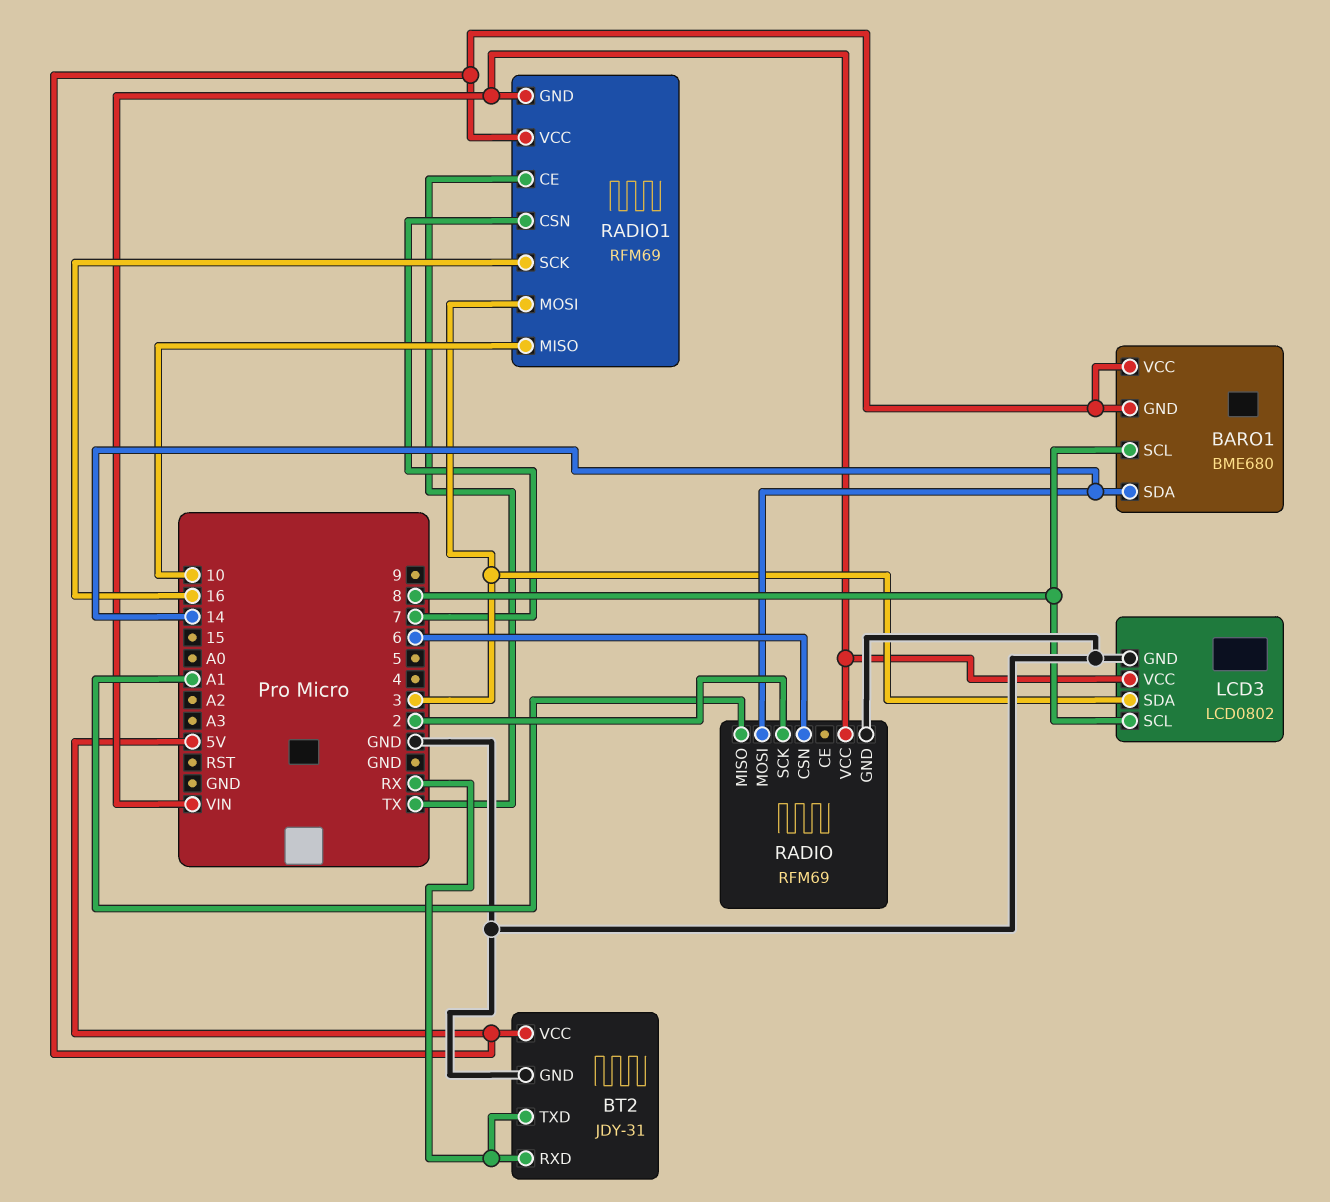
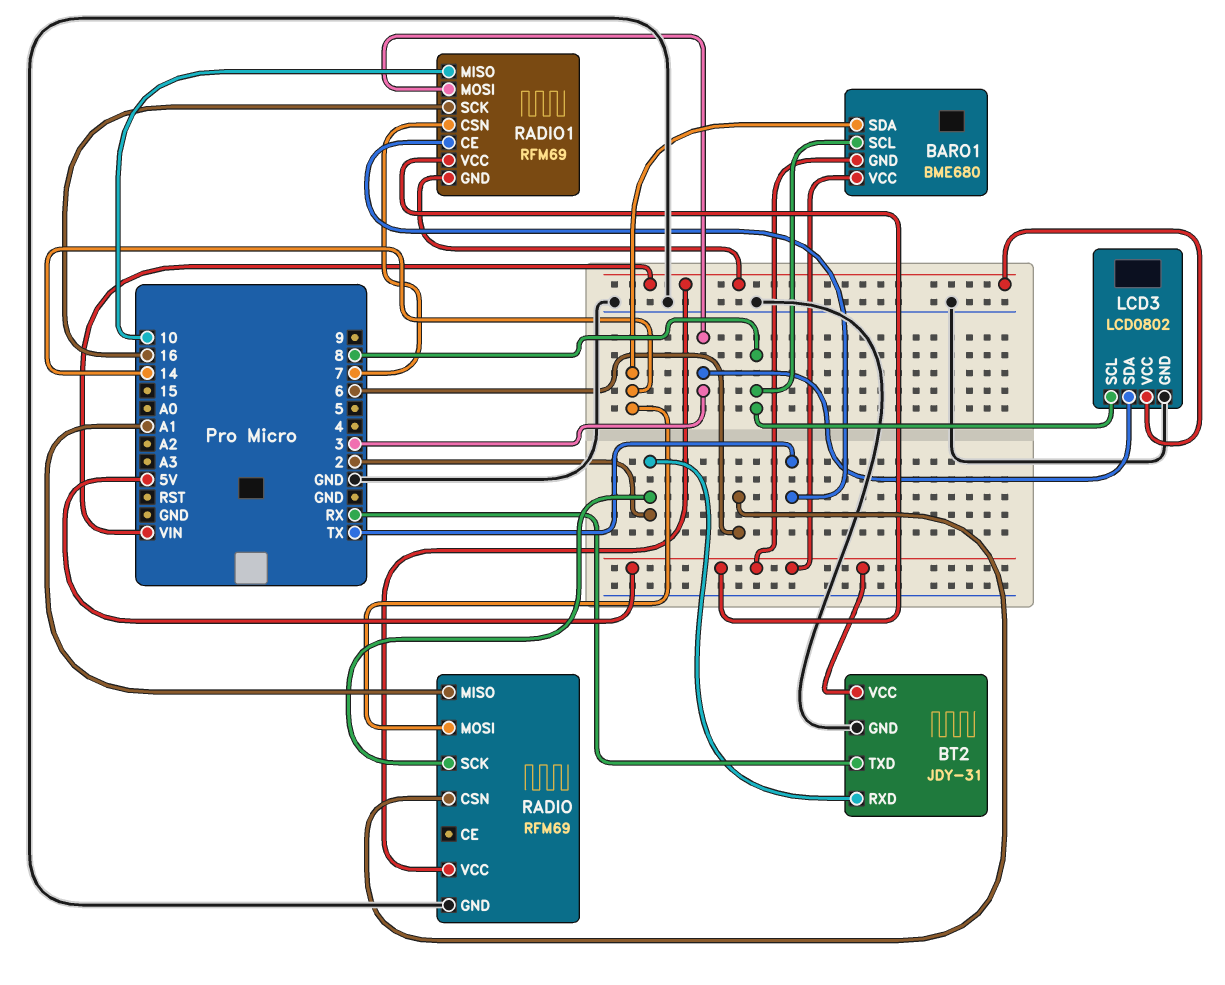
BT2 pin RXD: RX -> 2

